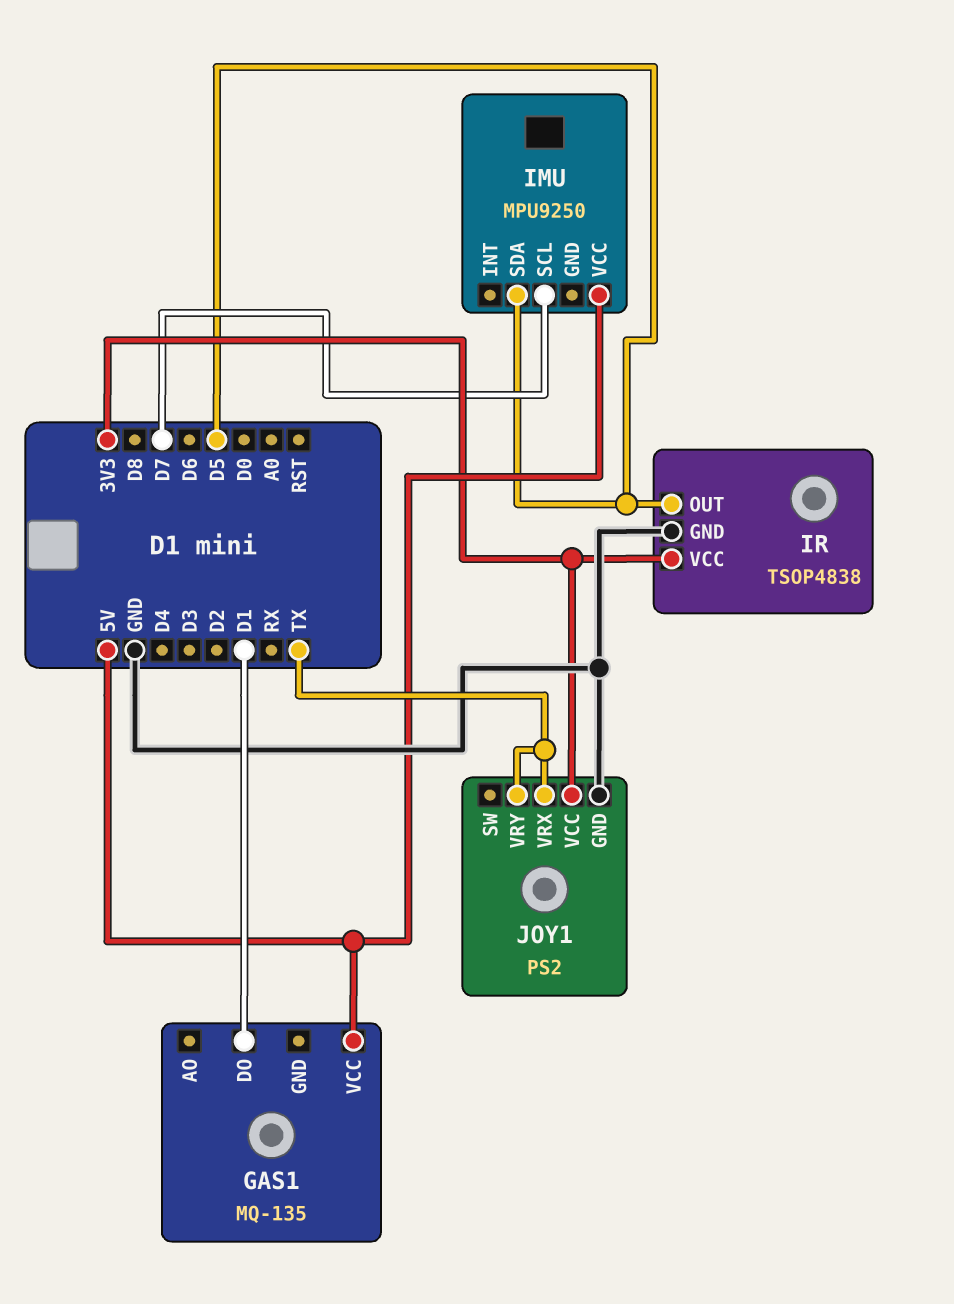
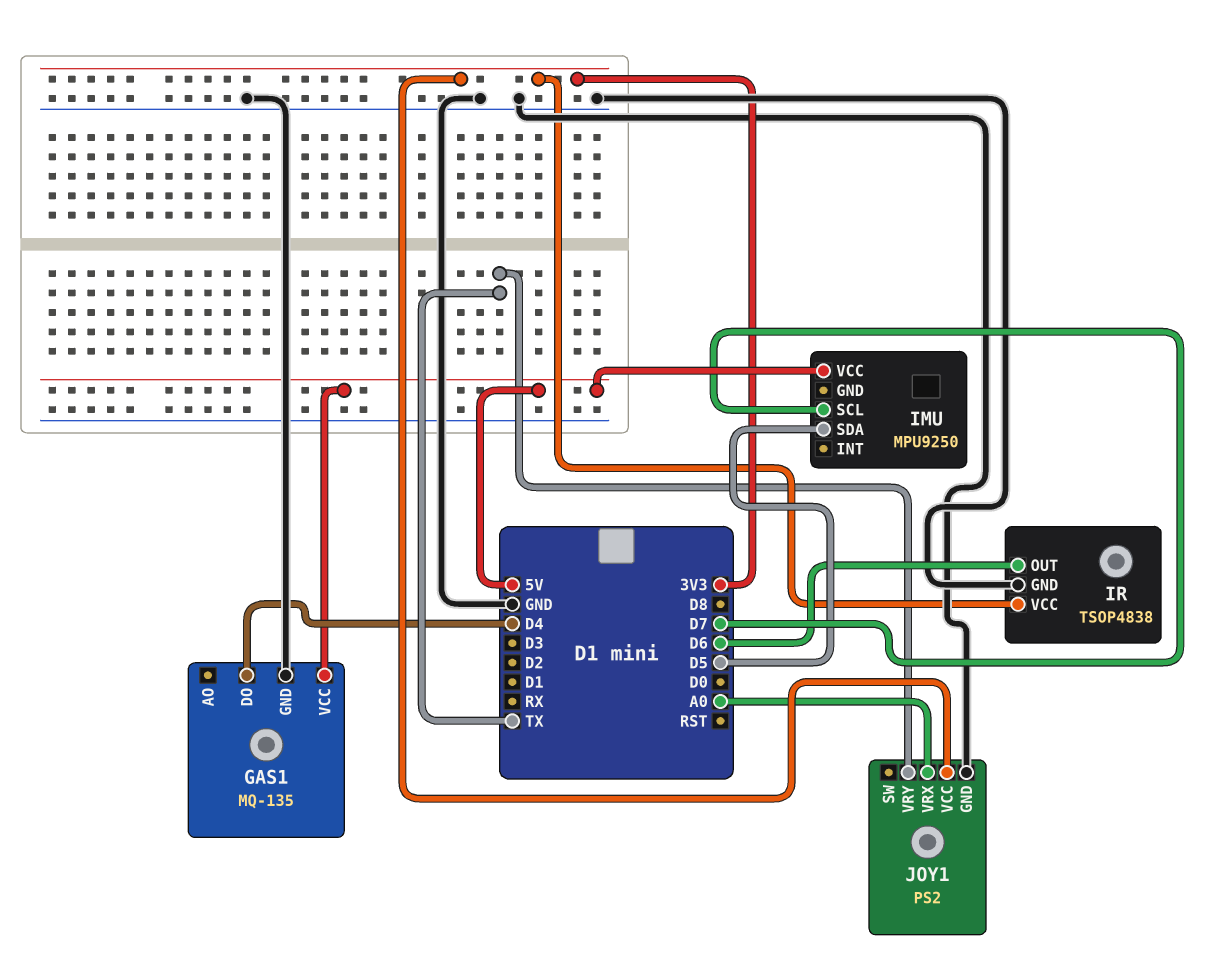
GAS1 pin DO: D1 -> D4
GAS1 pin GND: none -> GND
IR pin OUT: D5 -> D6
JOY1 pin VRX: TX -> A0

